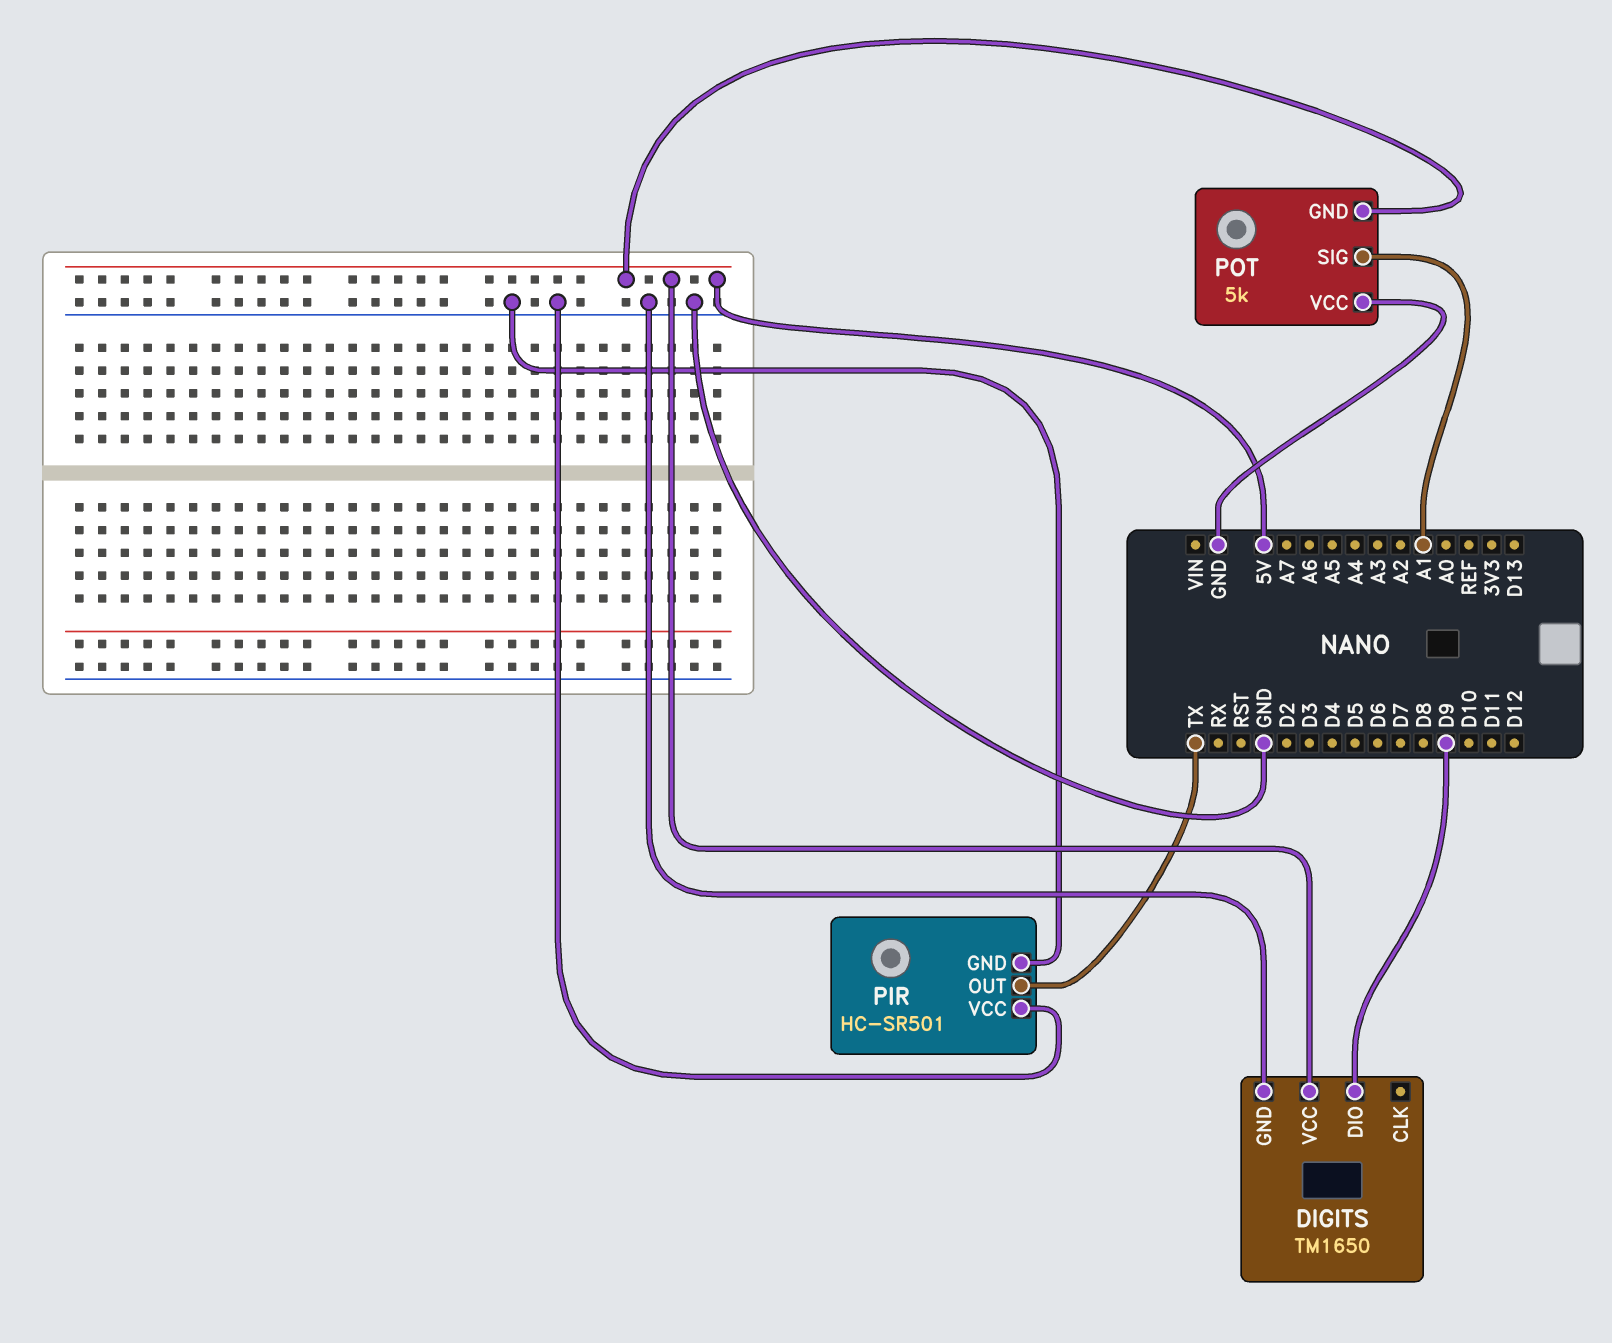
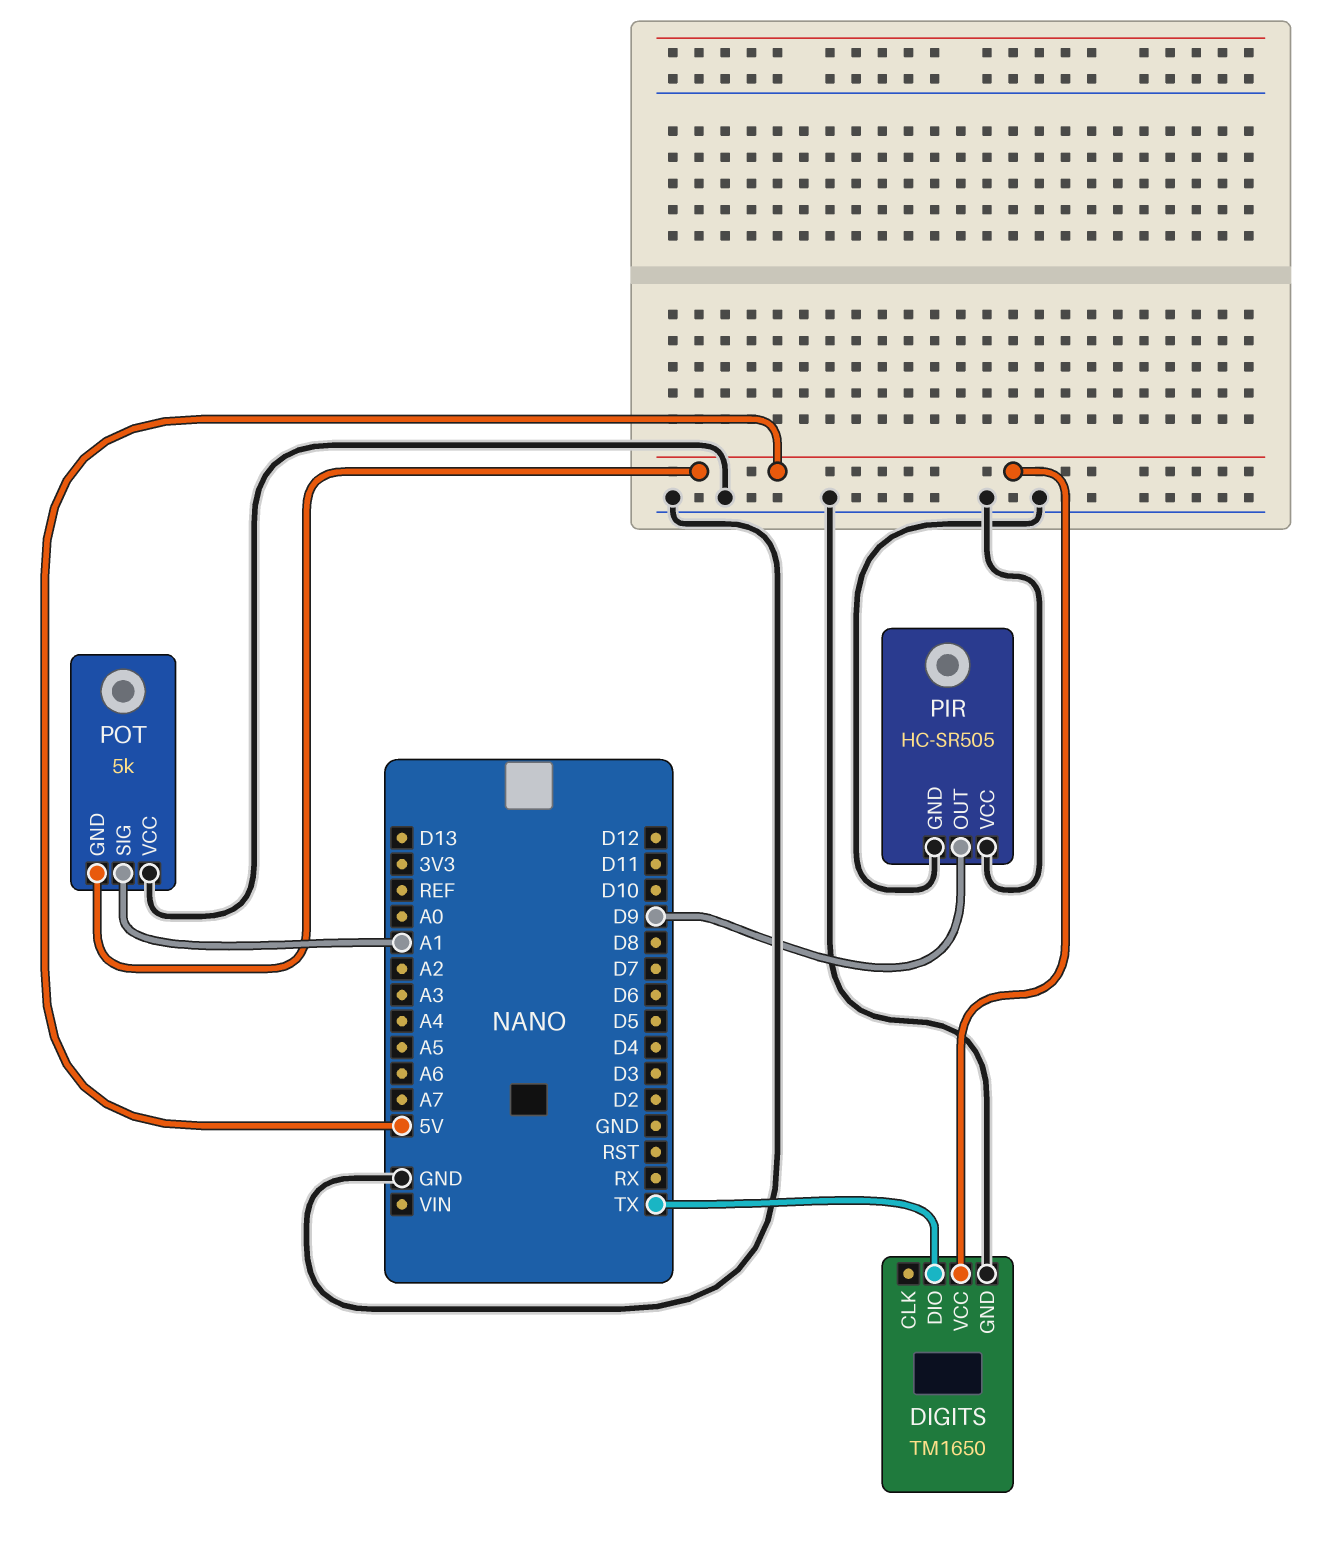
DIGITS pin DIO: D9 -> TX
PIR: HC-SR501 -> HC-SR505
PIR pin OUT: TX -> D9

